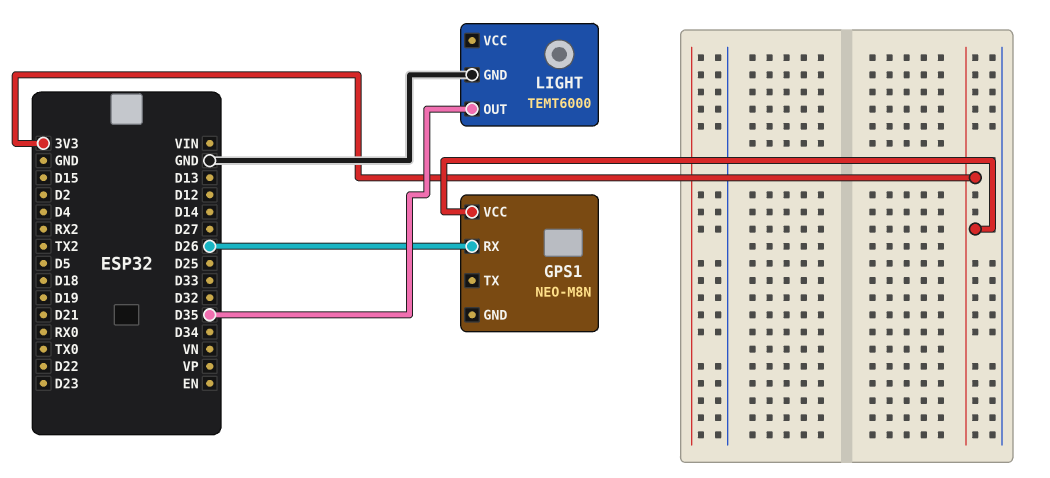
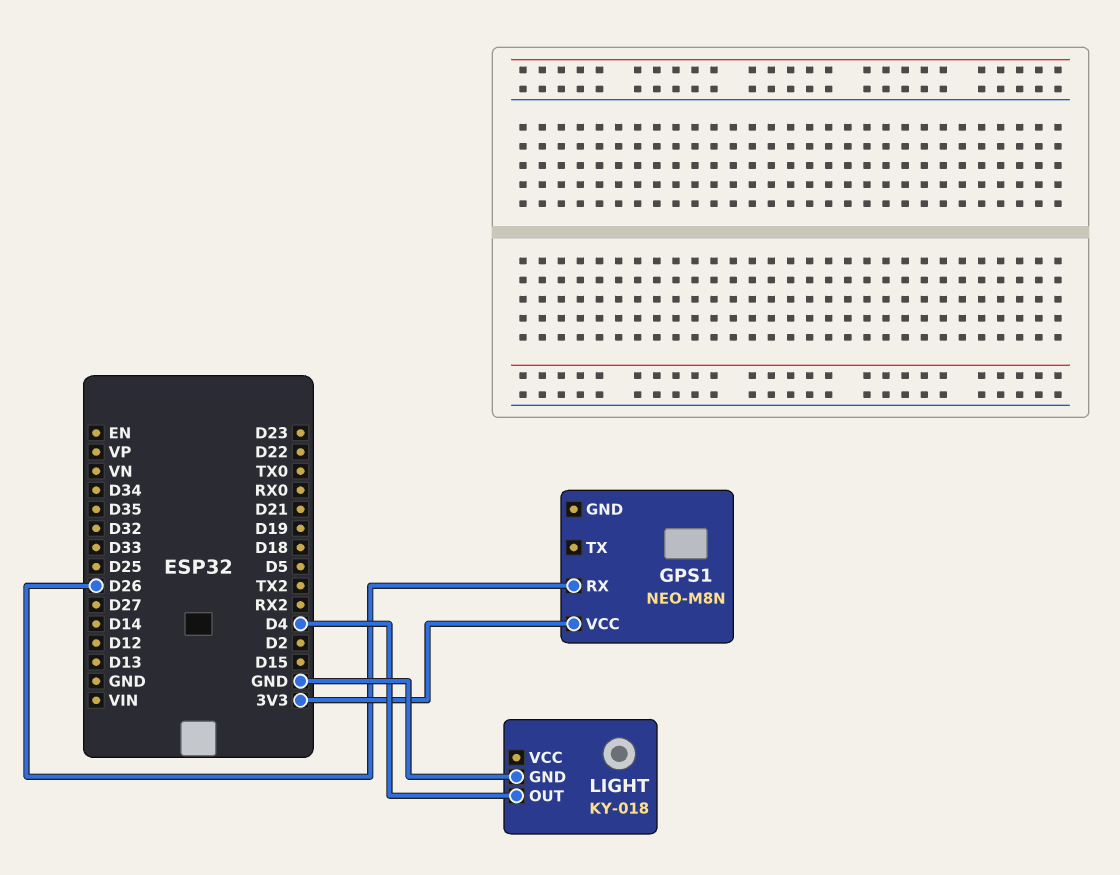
LIGHT: TEMT6000 -> KY-018
LIGHT pin OUT: D35 -> D4

